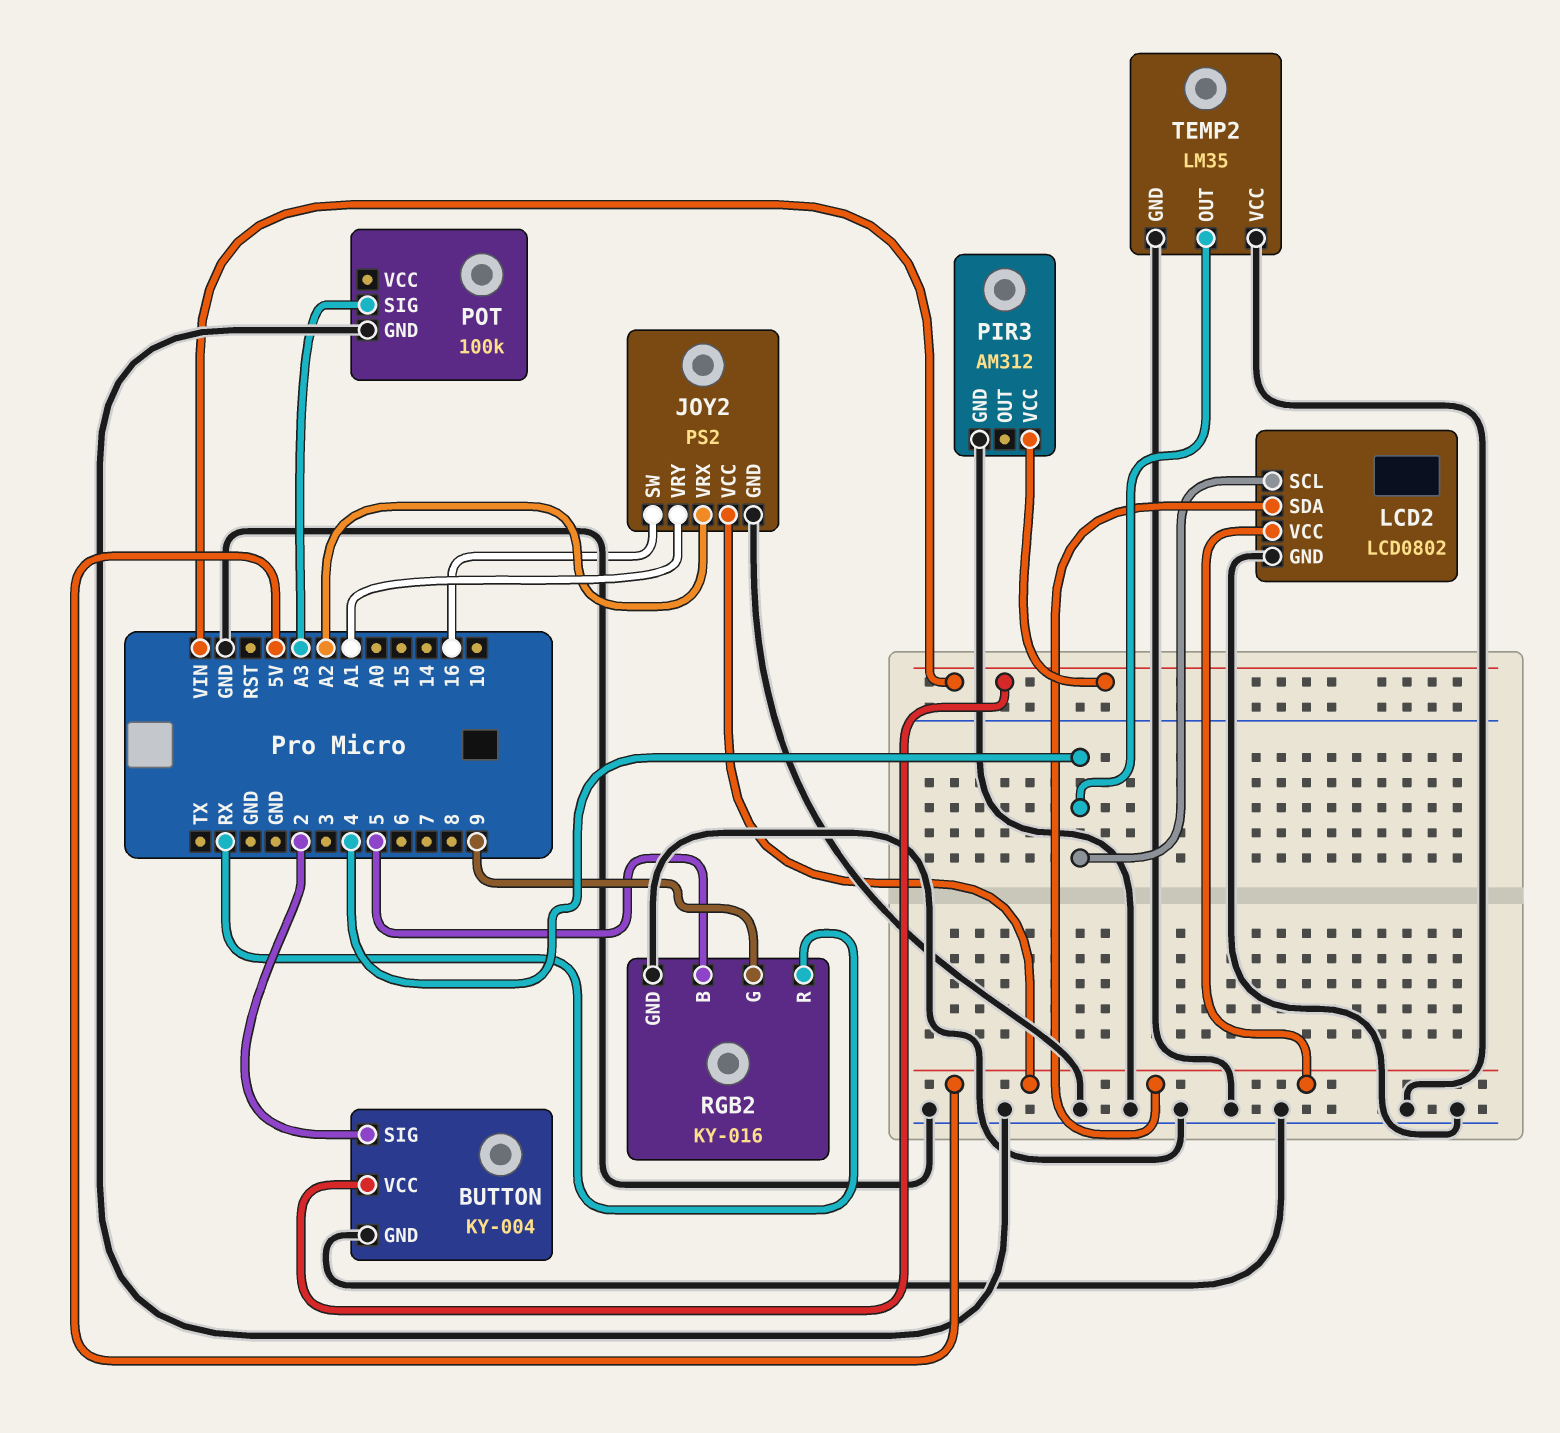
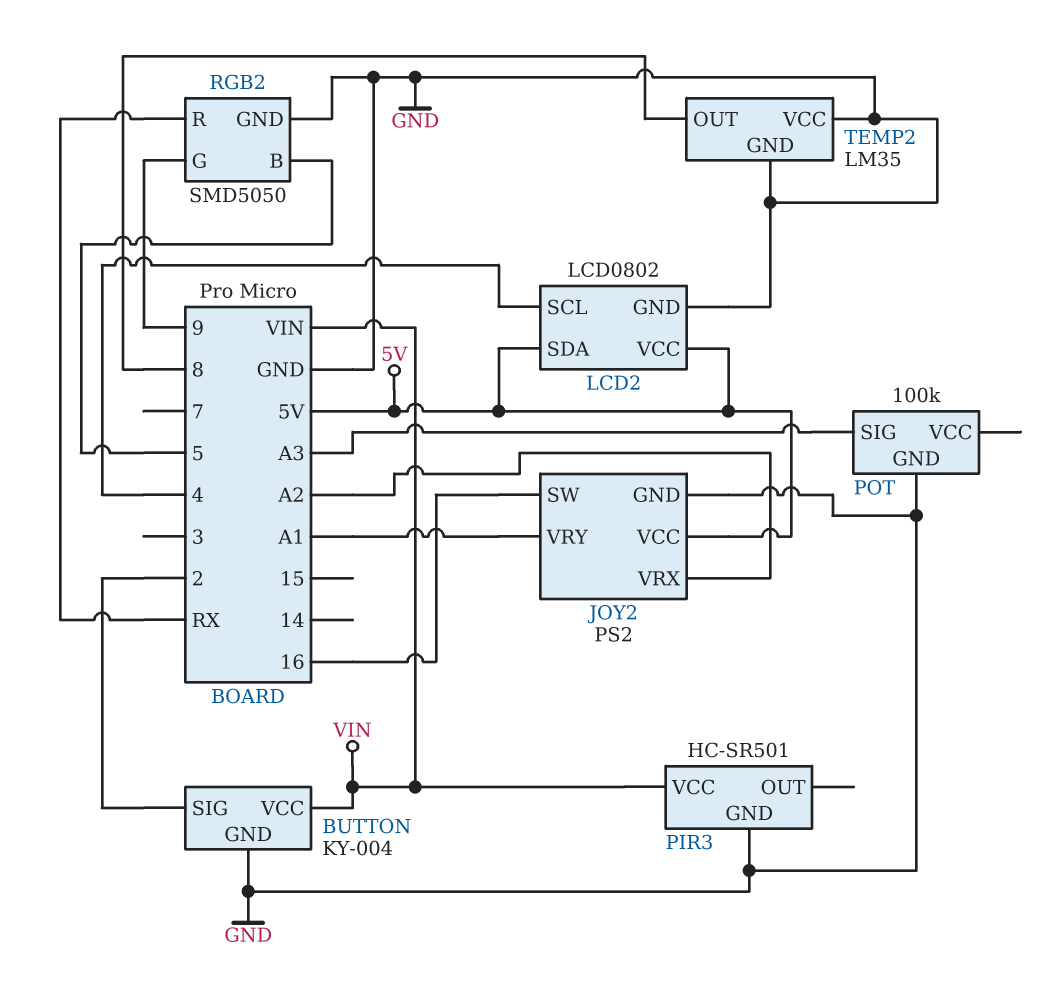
PIR3: AM312 -> HC-SR501
RGB2: KY-016 -> SMD5050
TEMP2 pin OUT: 4 -> 8

